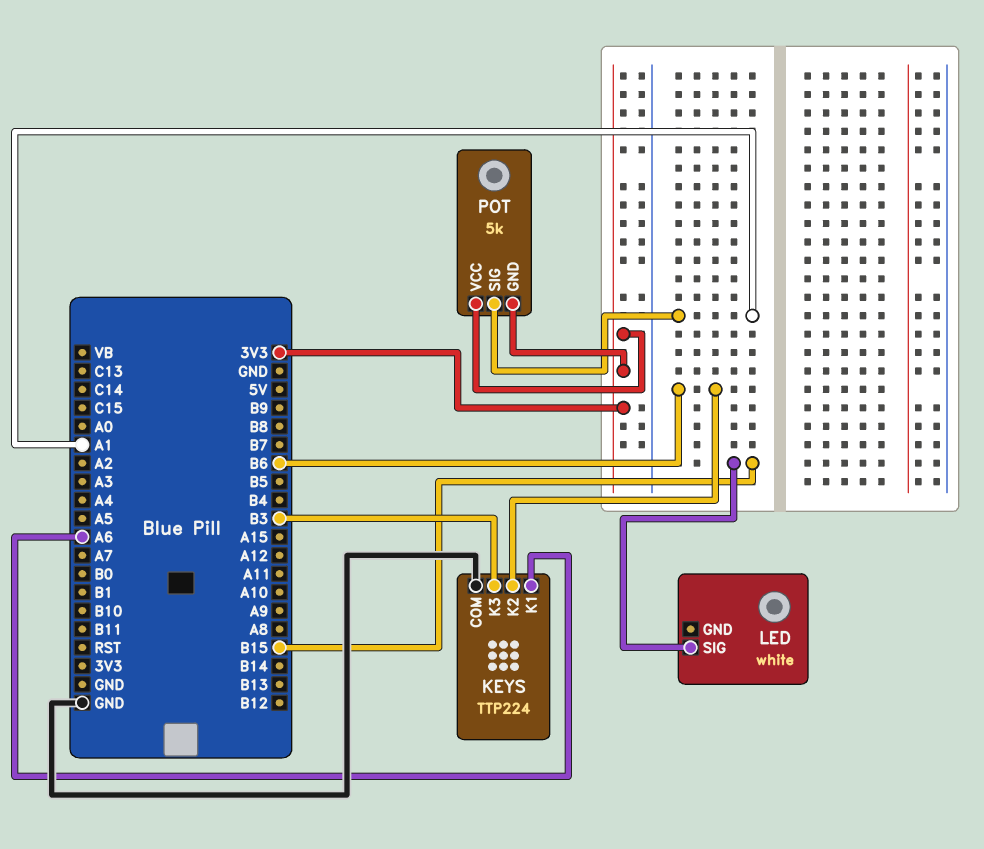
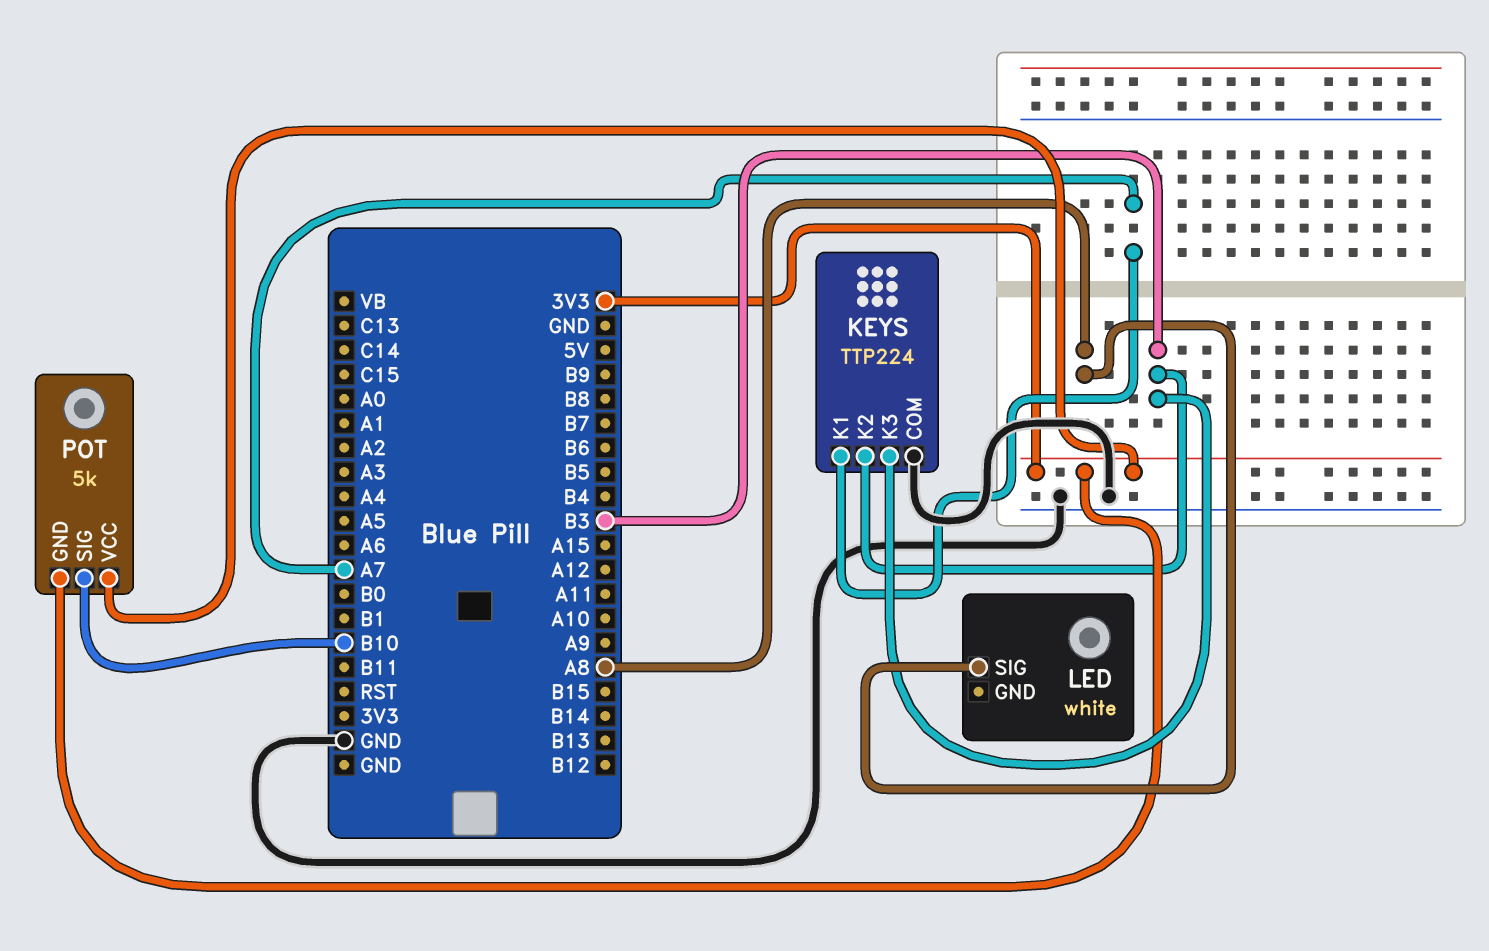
KEYS pin K1: A6 -> A7
KEYS pin K2: B6 -> B3
LED pin SIG: B15 -> A8
POT pin SIG: A1 -> B10

